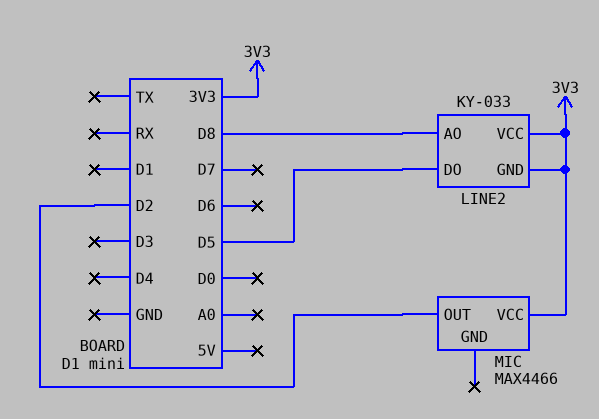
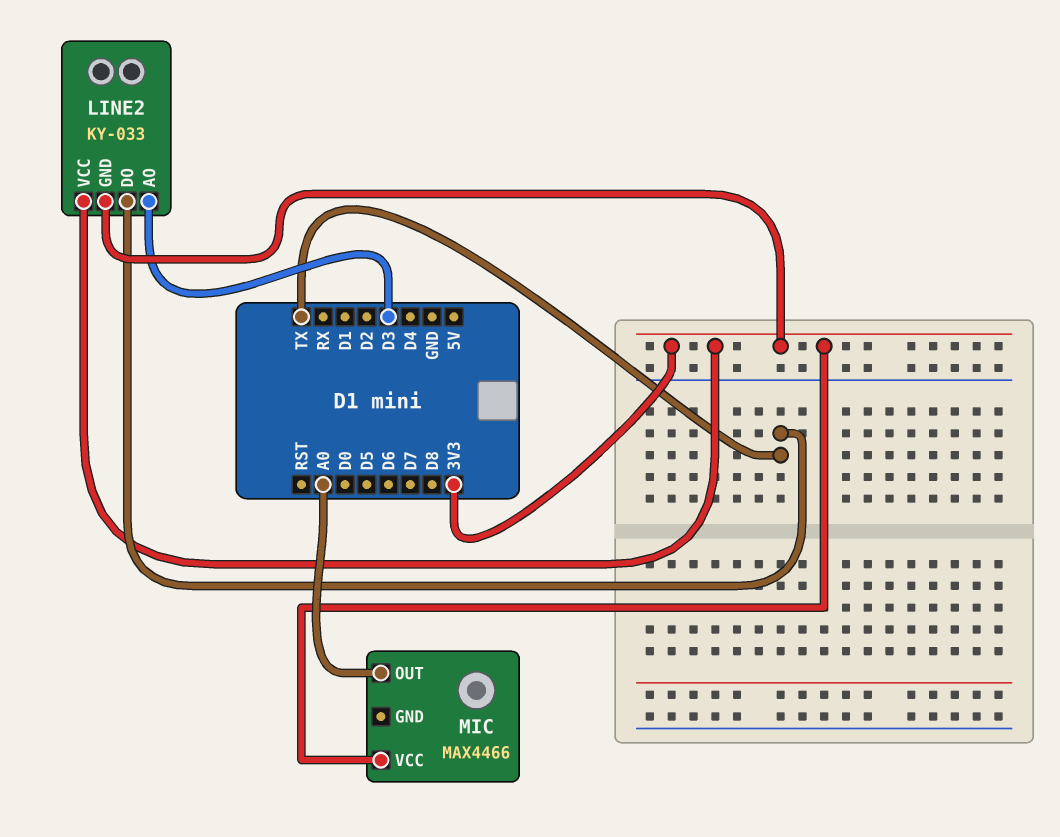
LINE2 pin AO: D8 -> D3
LINE2 pin DO: D5 -> TX
MIC pin OUT: D2 -> A0

